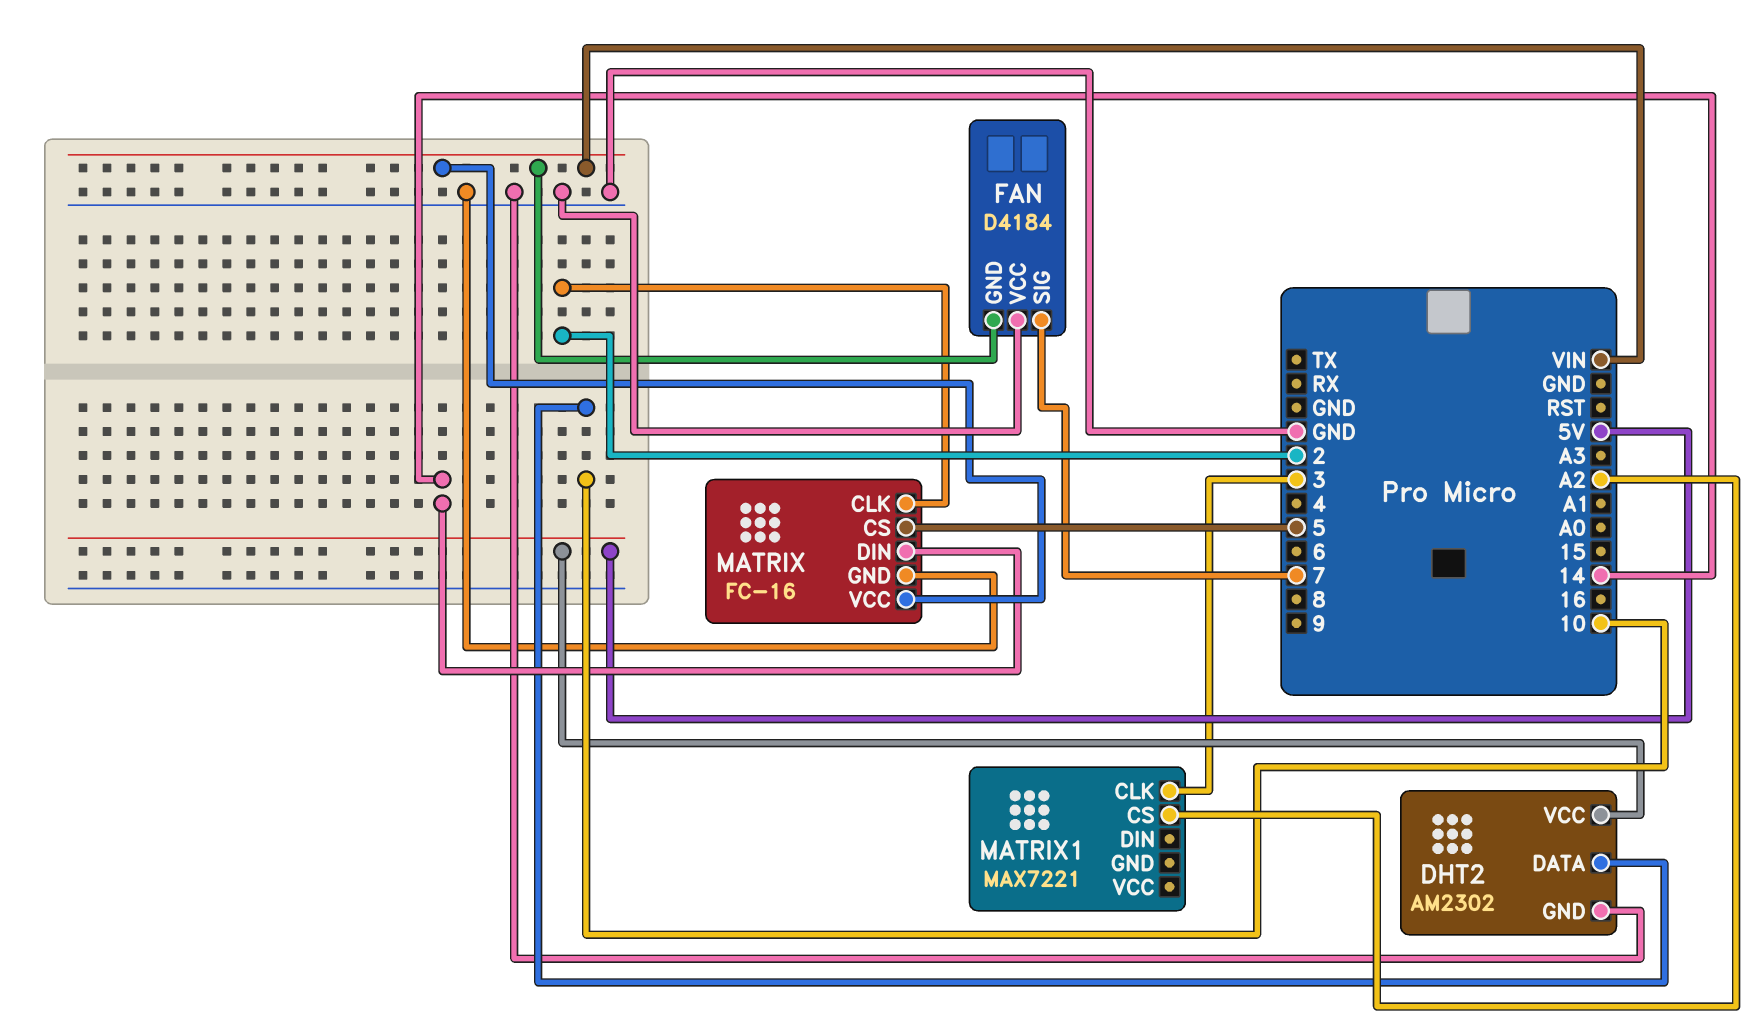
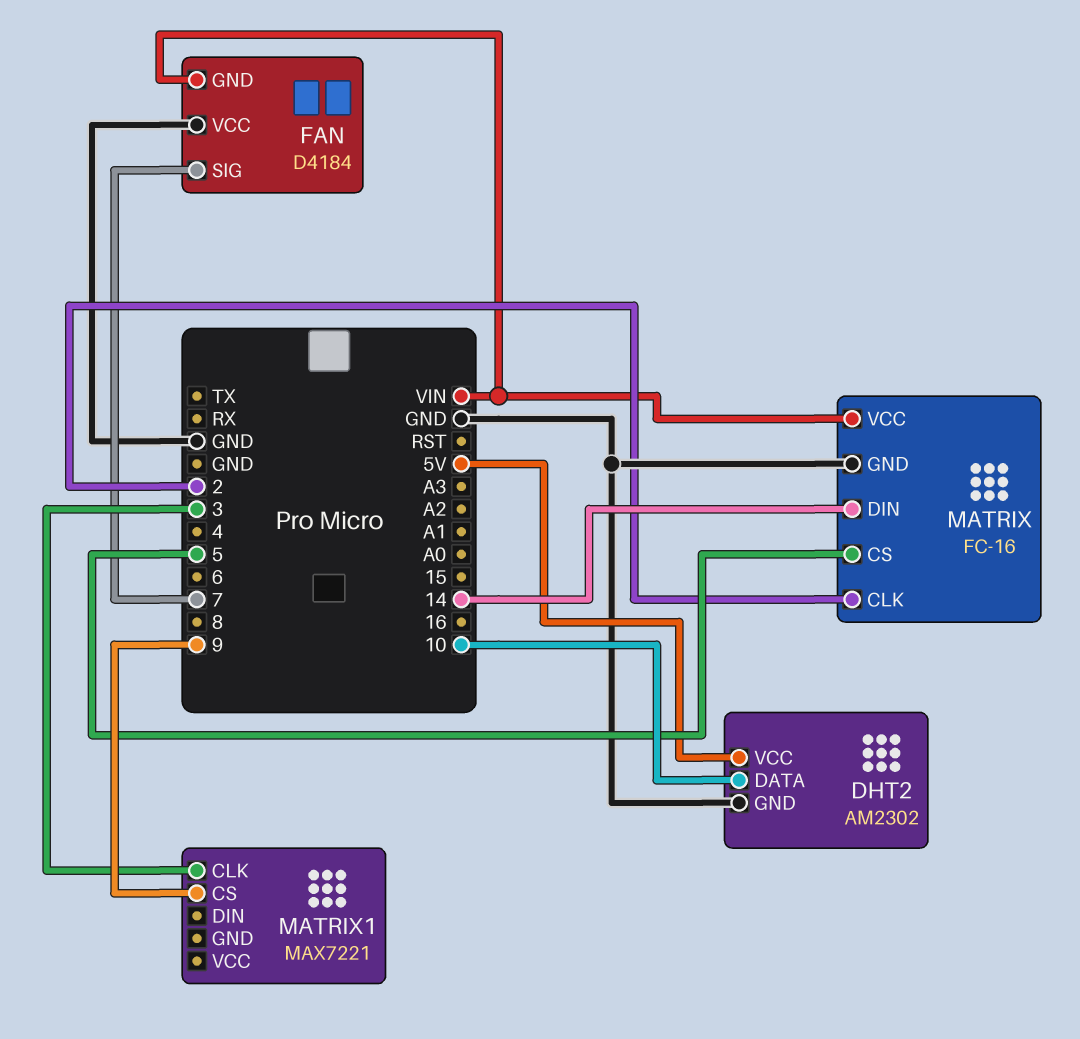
MATRIX1 pin CS: A2 -> 9

